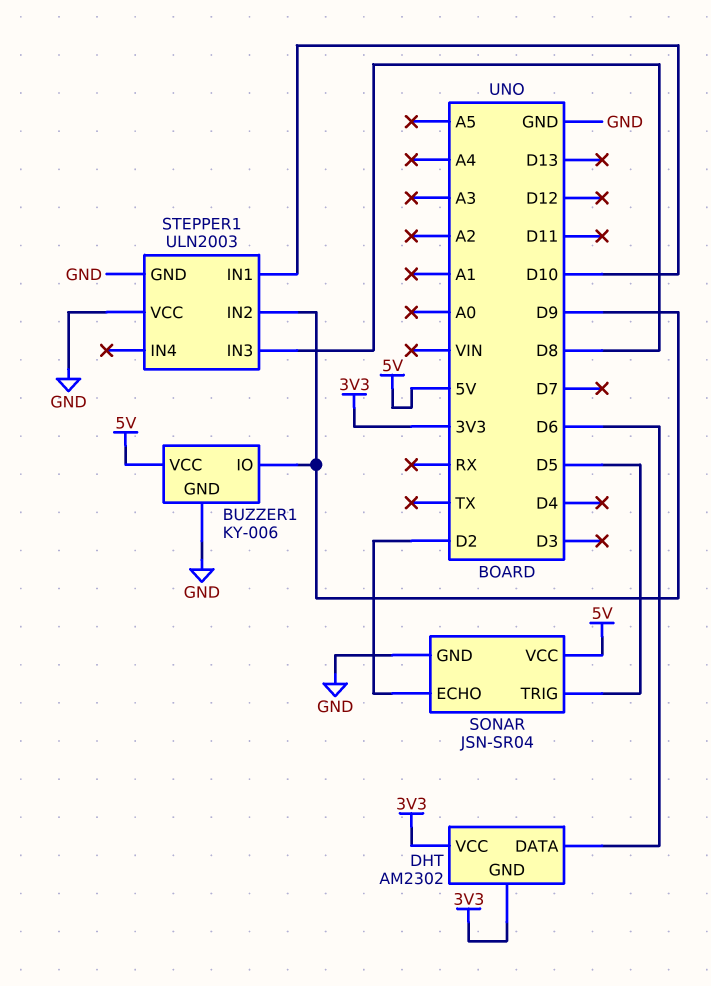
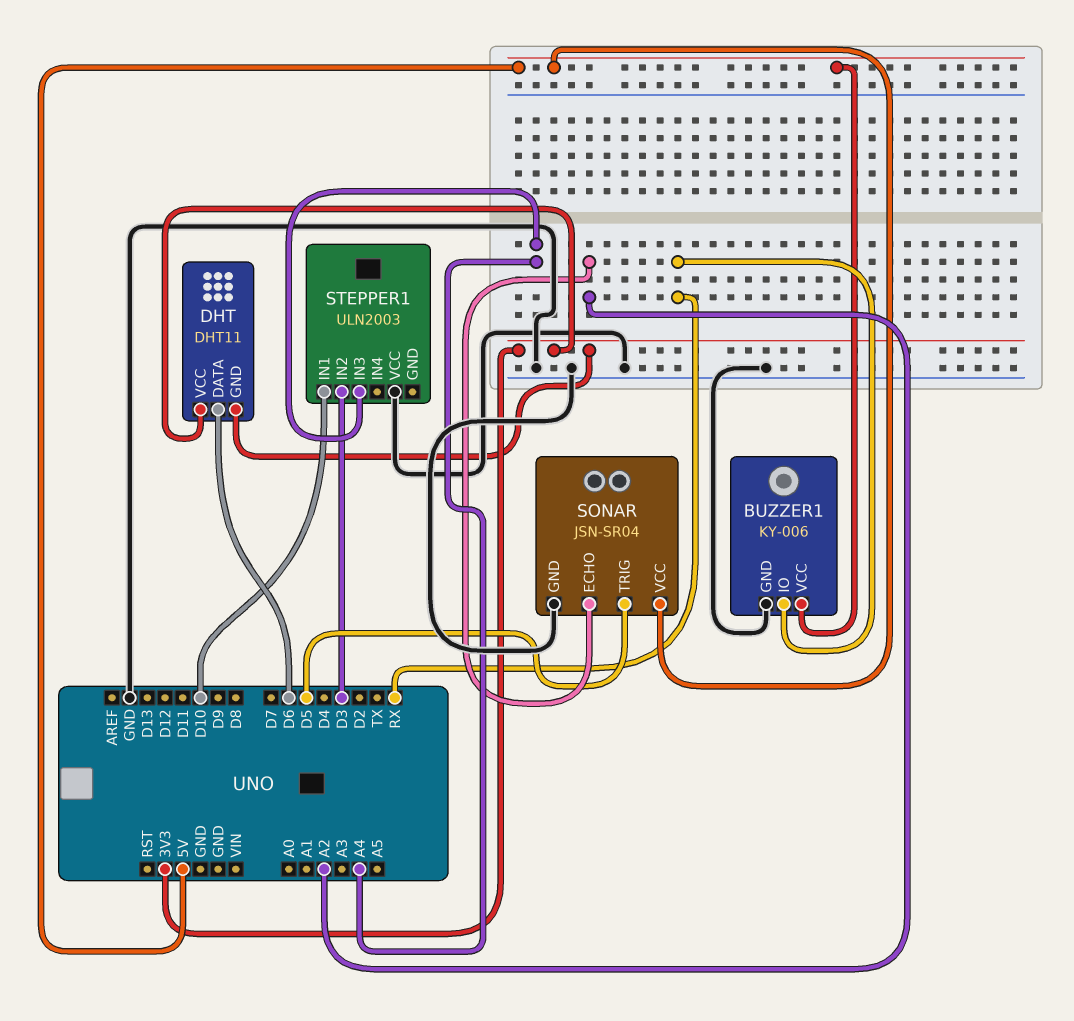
BUZZER1 pin IO: D9 -> RX
DHT: AM2302 -> DHT11
SONAR pin ECHO: D2 -> A2
STEPPER1 pin GND: GND -> none
STEPPER1 pin IN2: D9 -> D3
STEPPER1 pin IN3: D8 -> A4

